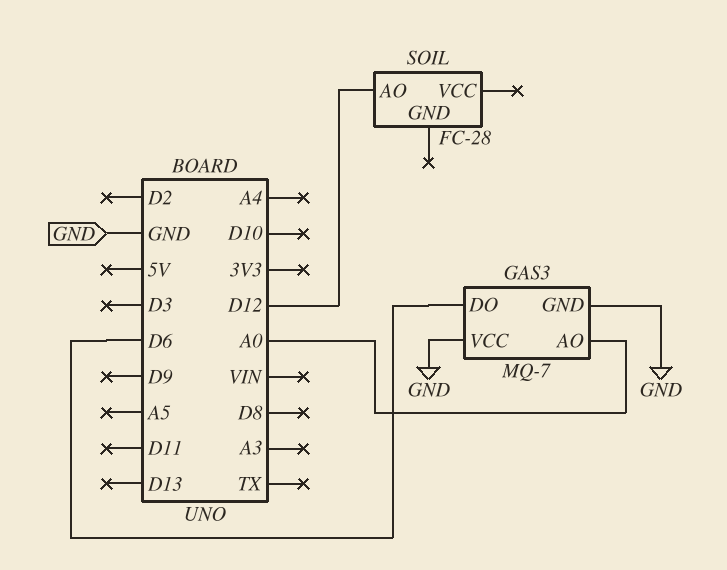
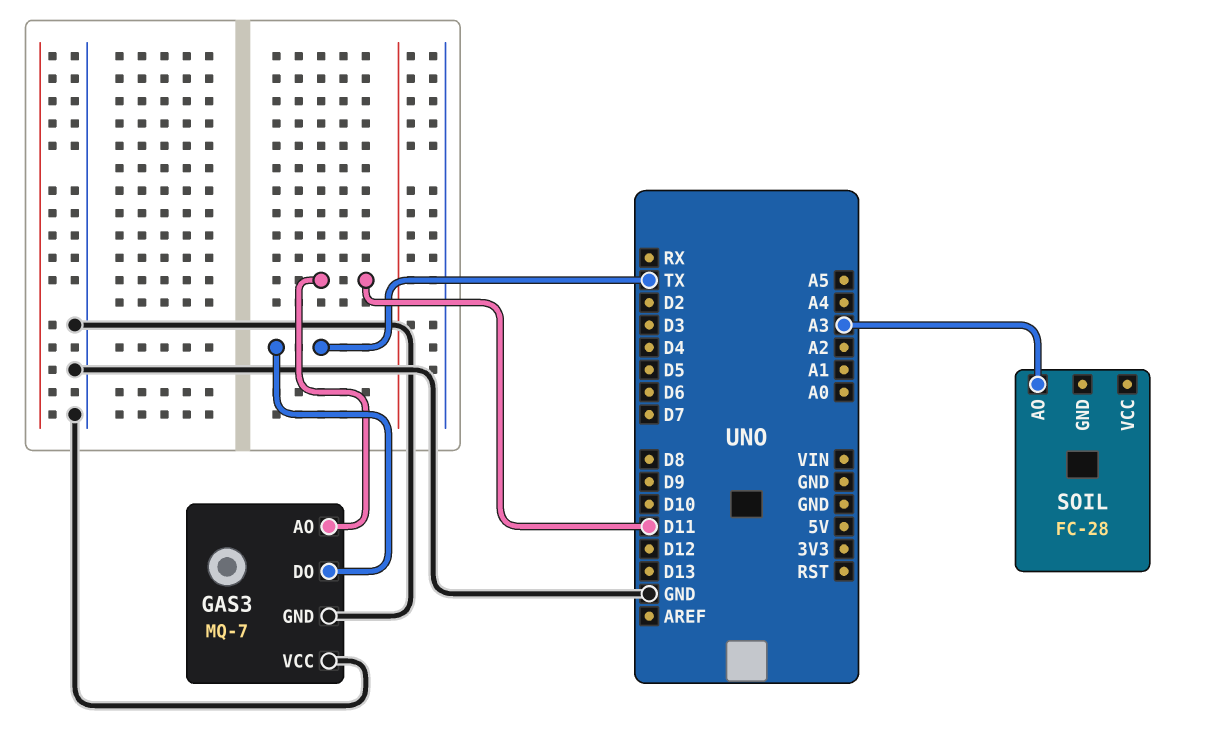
GAS3 pin AO: A0 -> D11
GAS3 pin DO: D6 -> TX
SOIL pin AO: D12 -> A3

